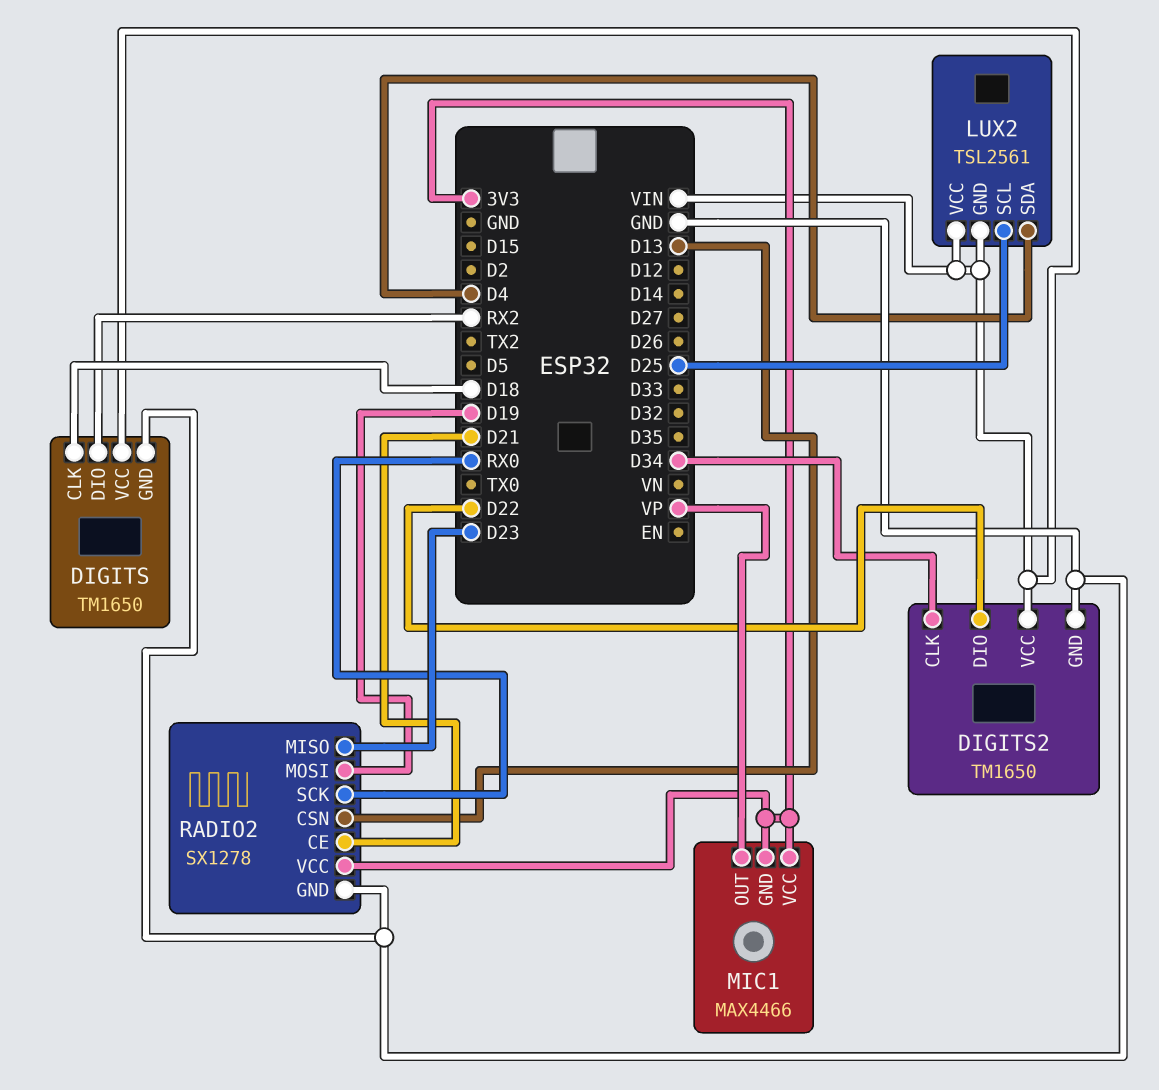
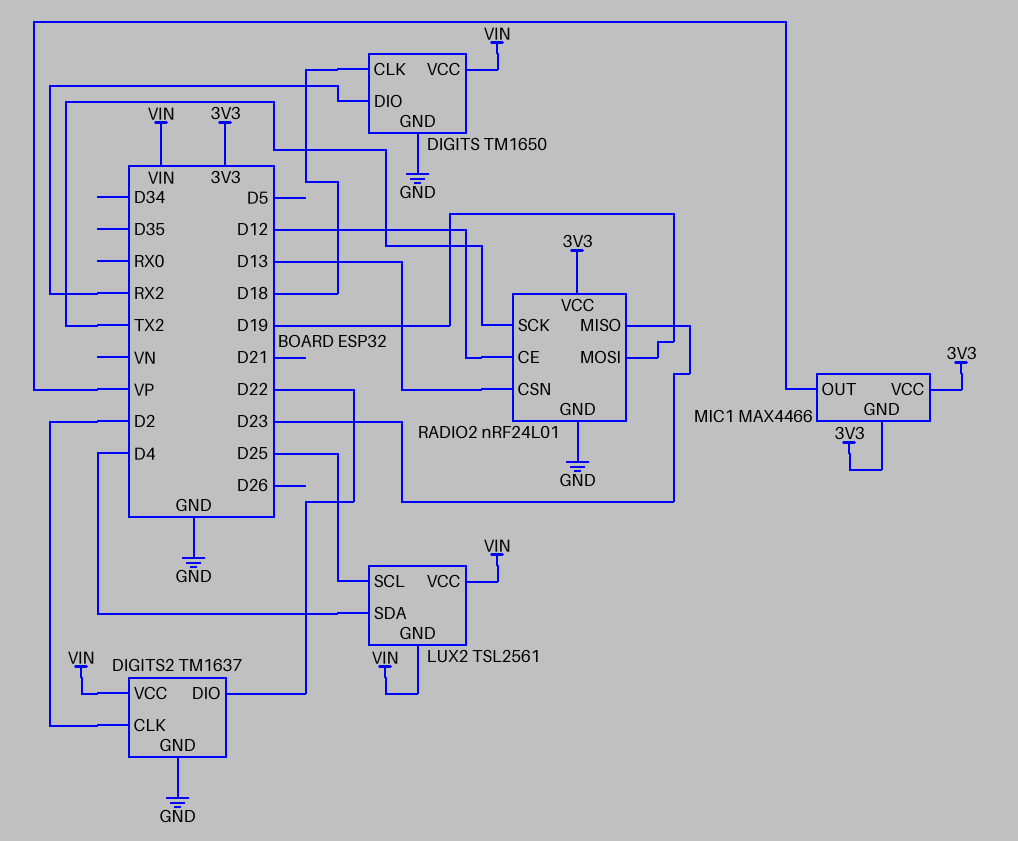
DIGITS2: TM1650 -> TM1637
DIGITS2 pin CLK: D34 -> D2
RADIO2: SX1278 -> nRF24L01
RADIO2 pin CE: D21 -> D12
RADIO2 pin SCK: RX0 -> TX2

